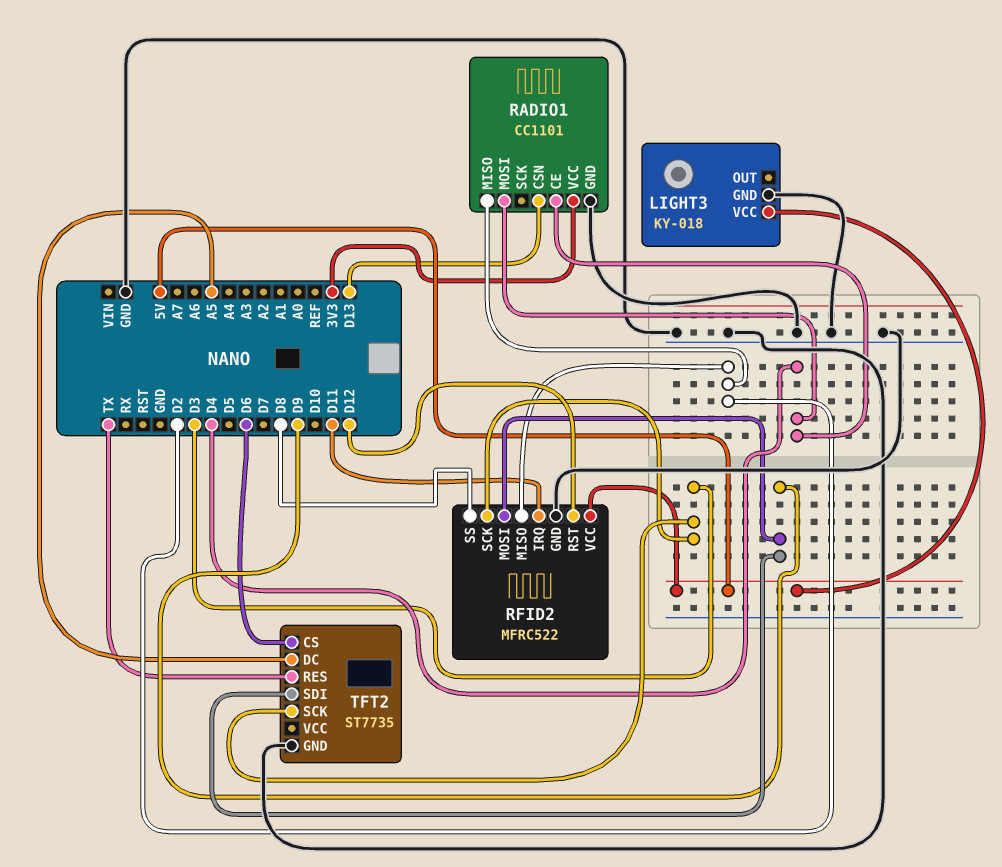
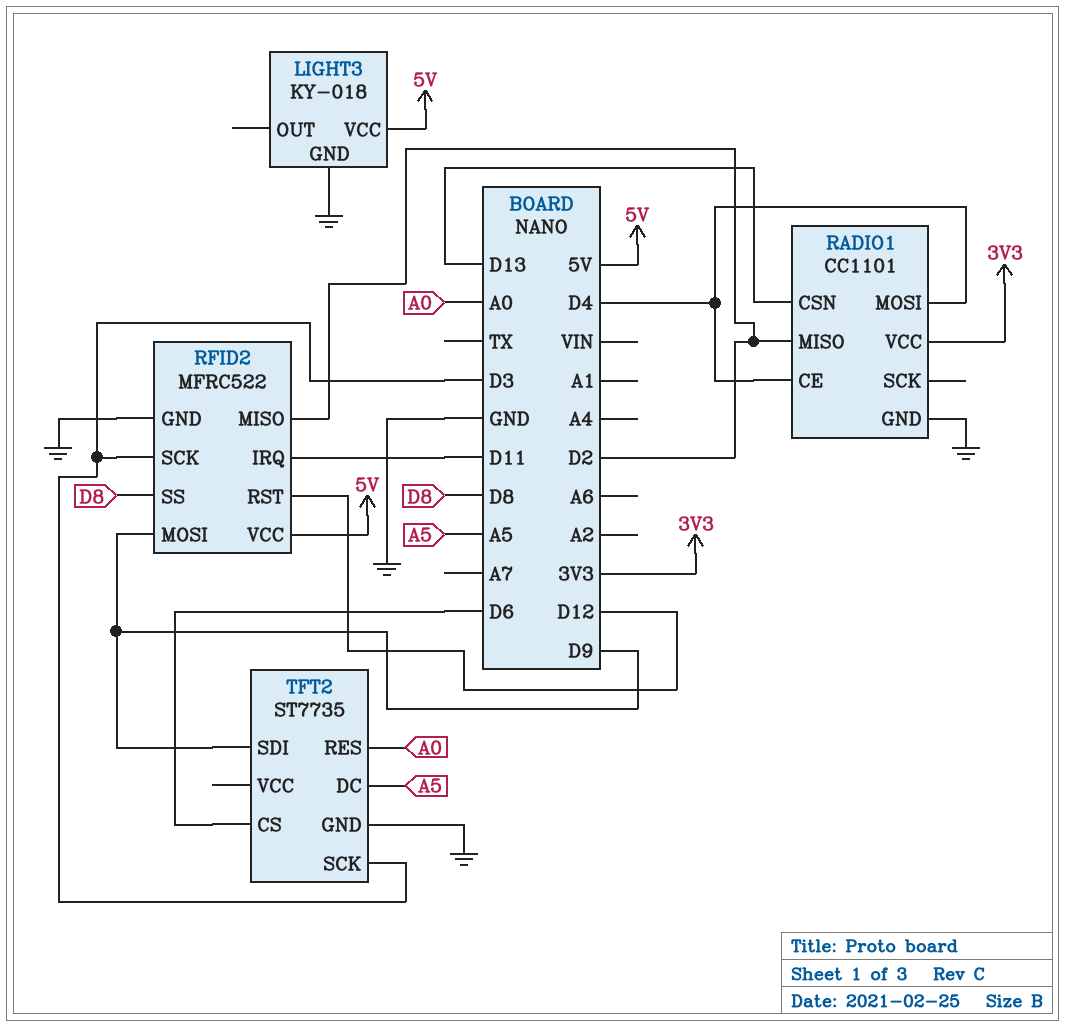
TFT2 pin RES: TX -> A0

